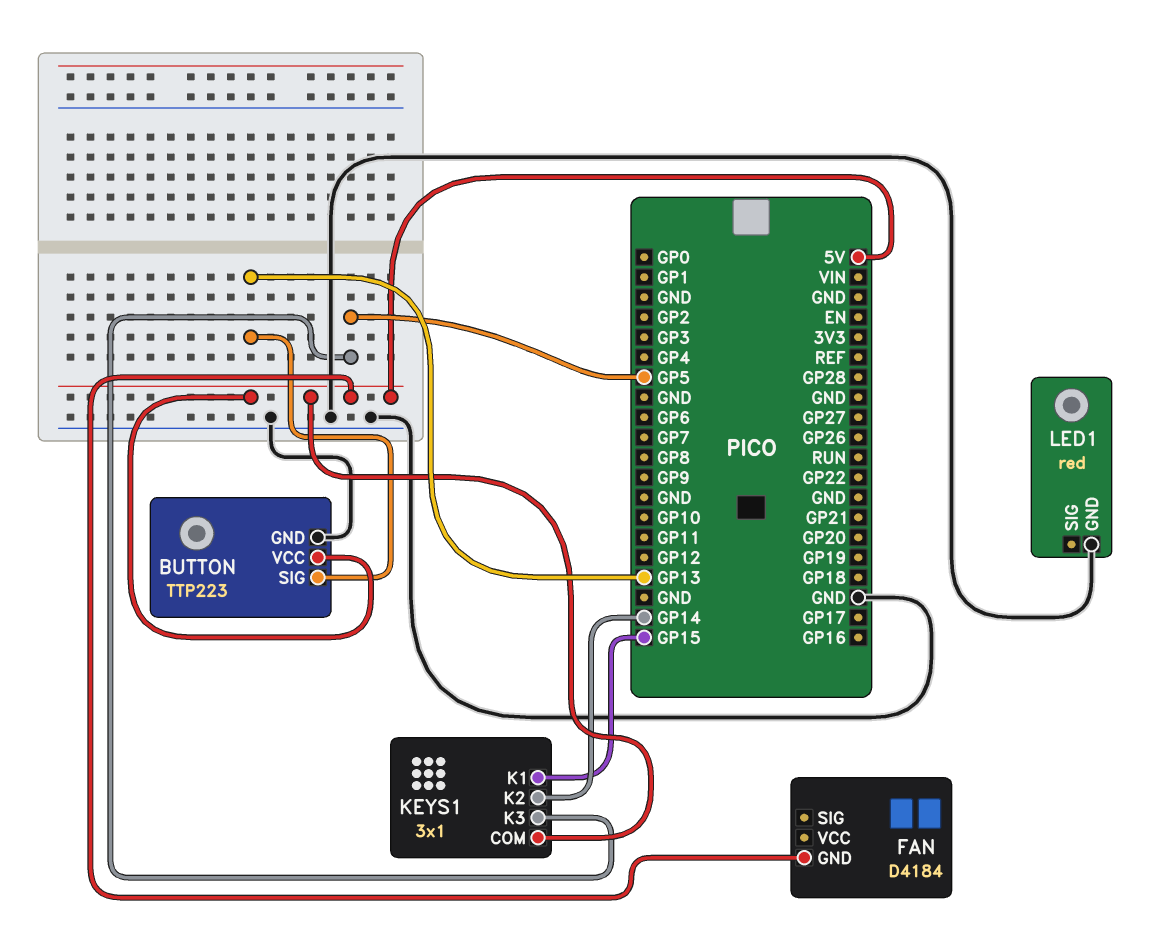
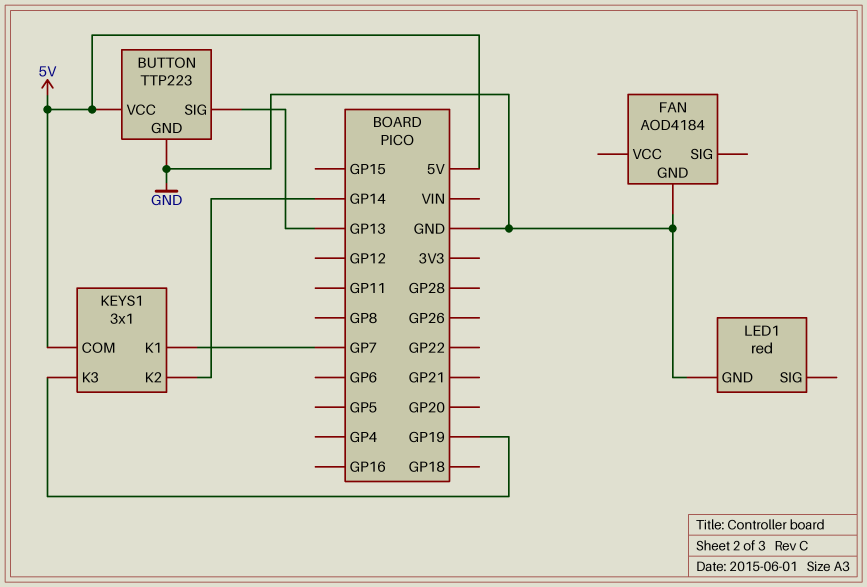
FAN: D4184 -> AOD4184
FAN pin GND: 5V -> GND
KEYS1 pin K1: GP15 -> GP7
KEYS1 pin K3: GP5 -> GP19

